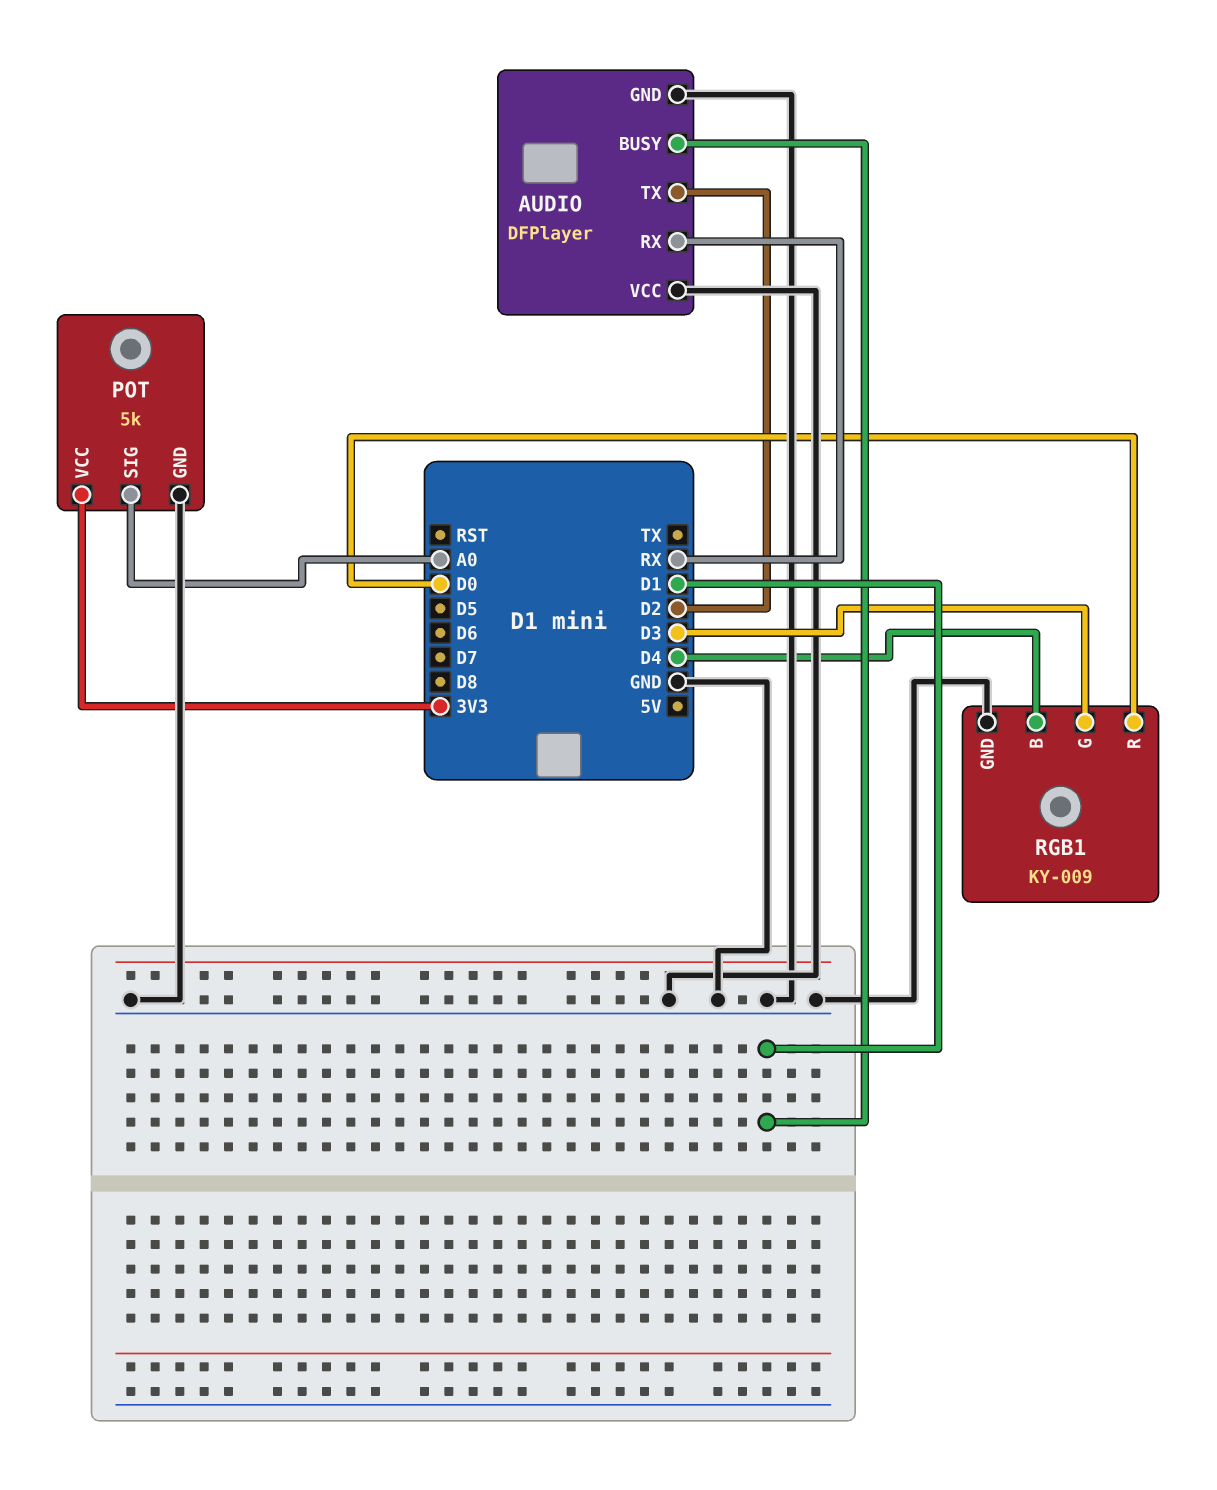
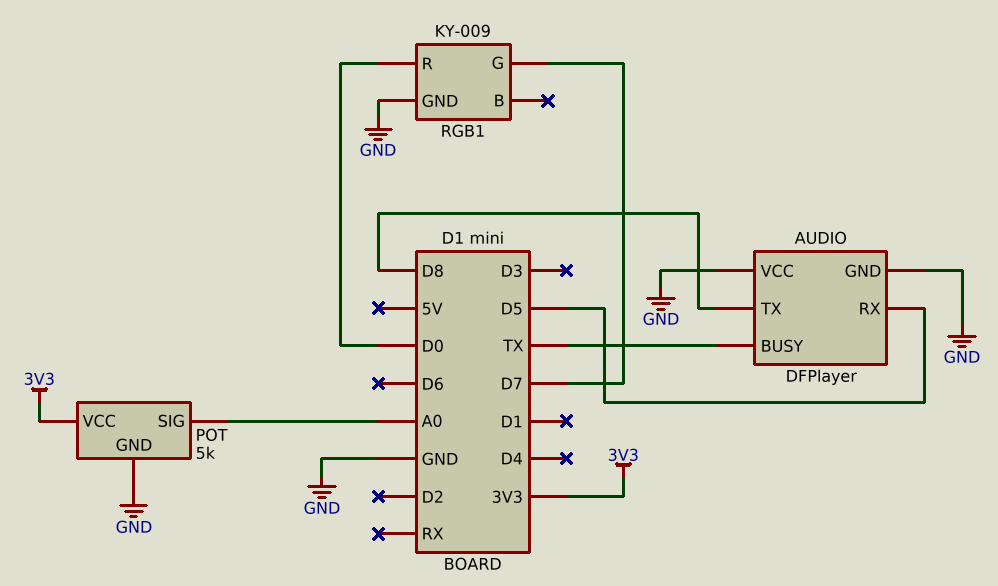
AUDIO pin BUSY: D1 -> TX
AUDIO pin RX: RX -> D5
AUDIO pin TX: D2 -> D8
RGB1 pin B: D4 -> none
RGB1 pin G: D3 -> D7

